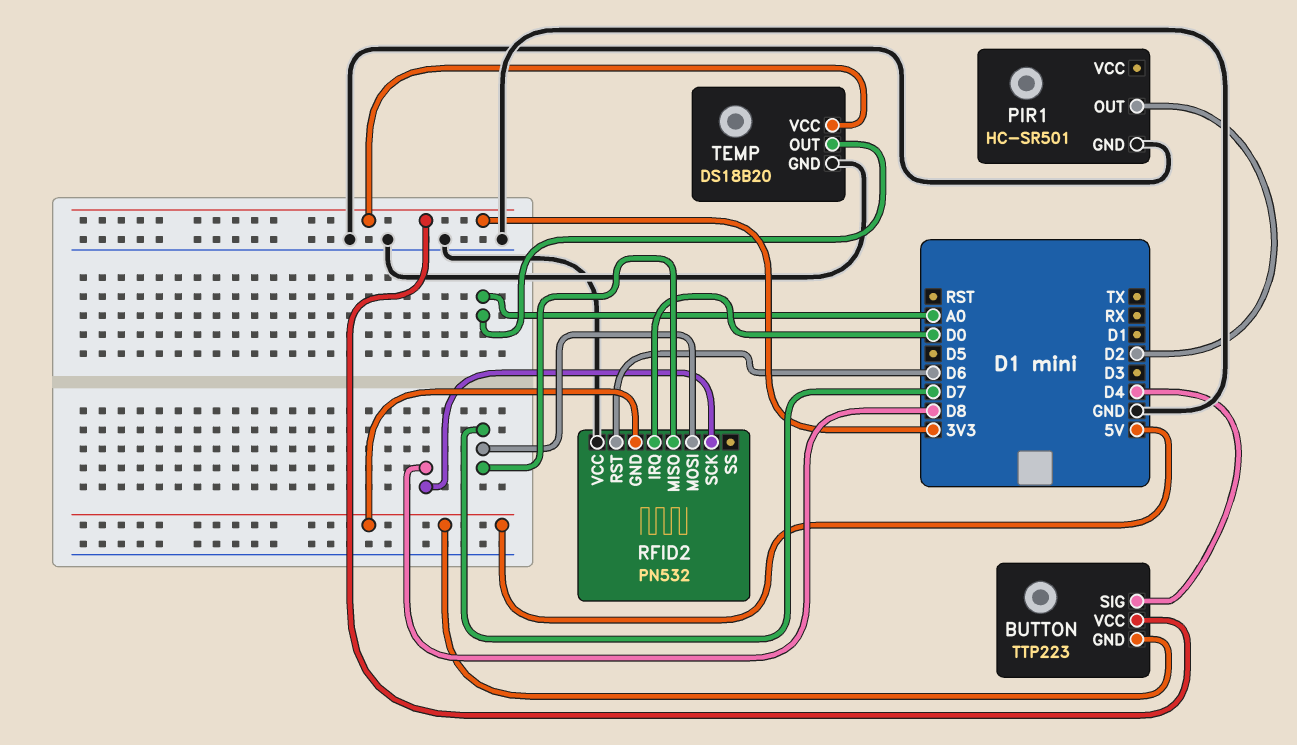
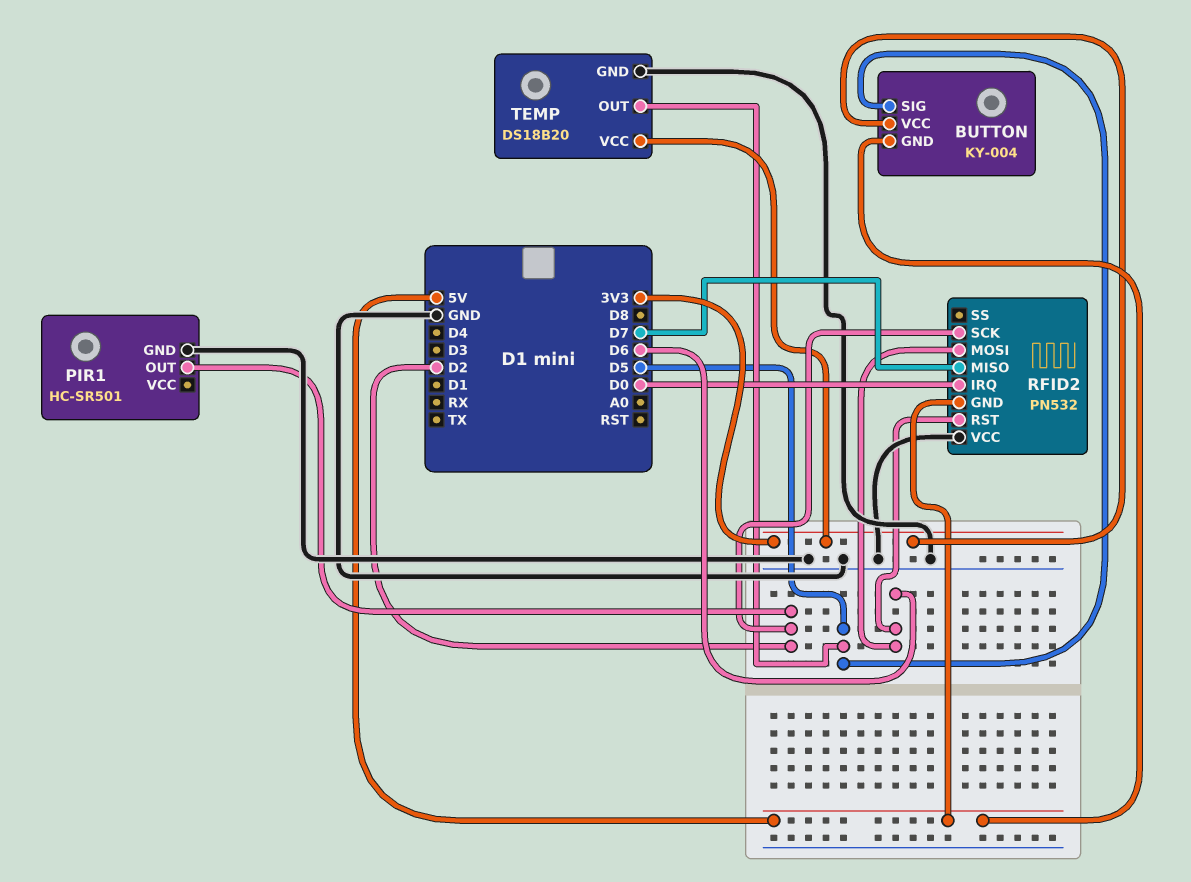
BUTTON: TTP223 -> KY-004
BUTTON pin SIG: D4 -> D5
RFID2 pin MOSI: D7 -> D6
RFID2 pin SCK: D8 -> D2
TEMP pin OUT: A0 -> D5

